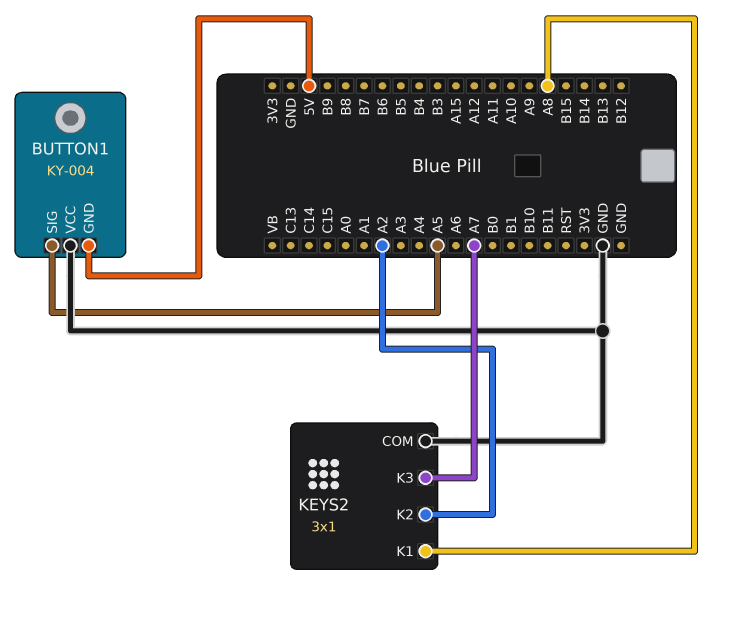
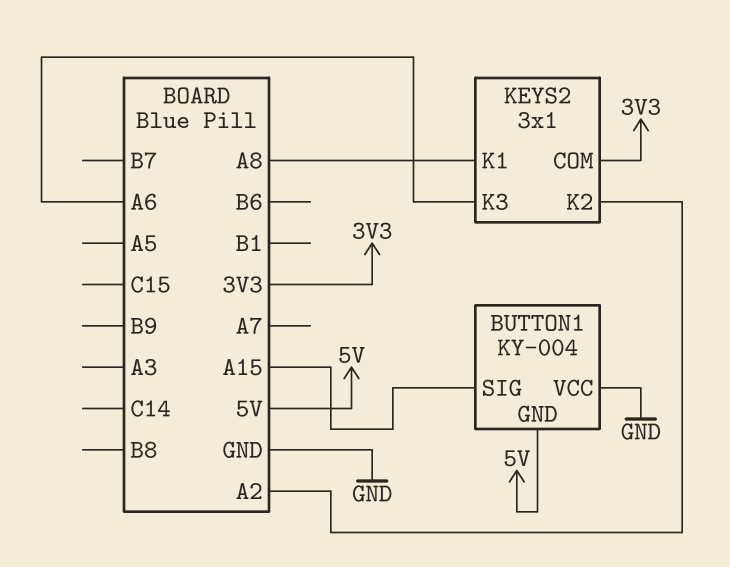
BUTTON1 pin SIG: A5 -> A15
KEYS2 pin COM: GND -> 3V3
KEYS2 pin K3: A7 -> A6

